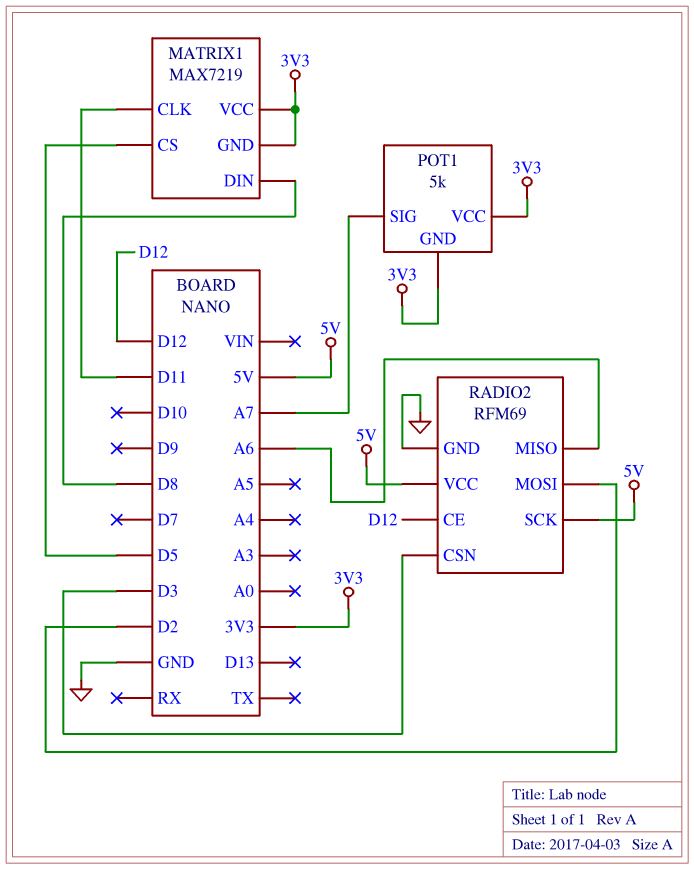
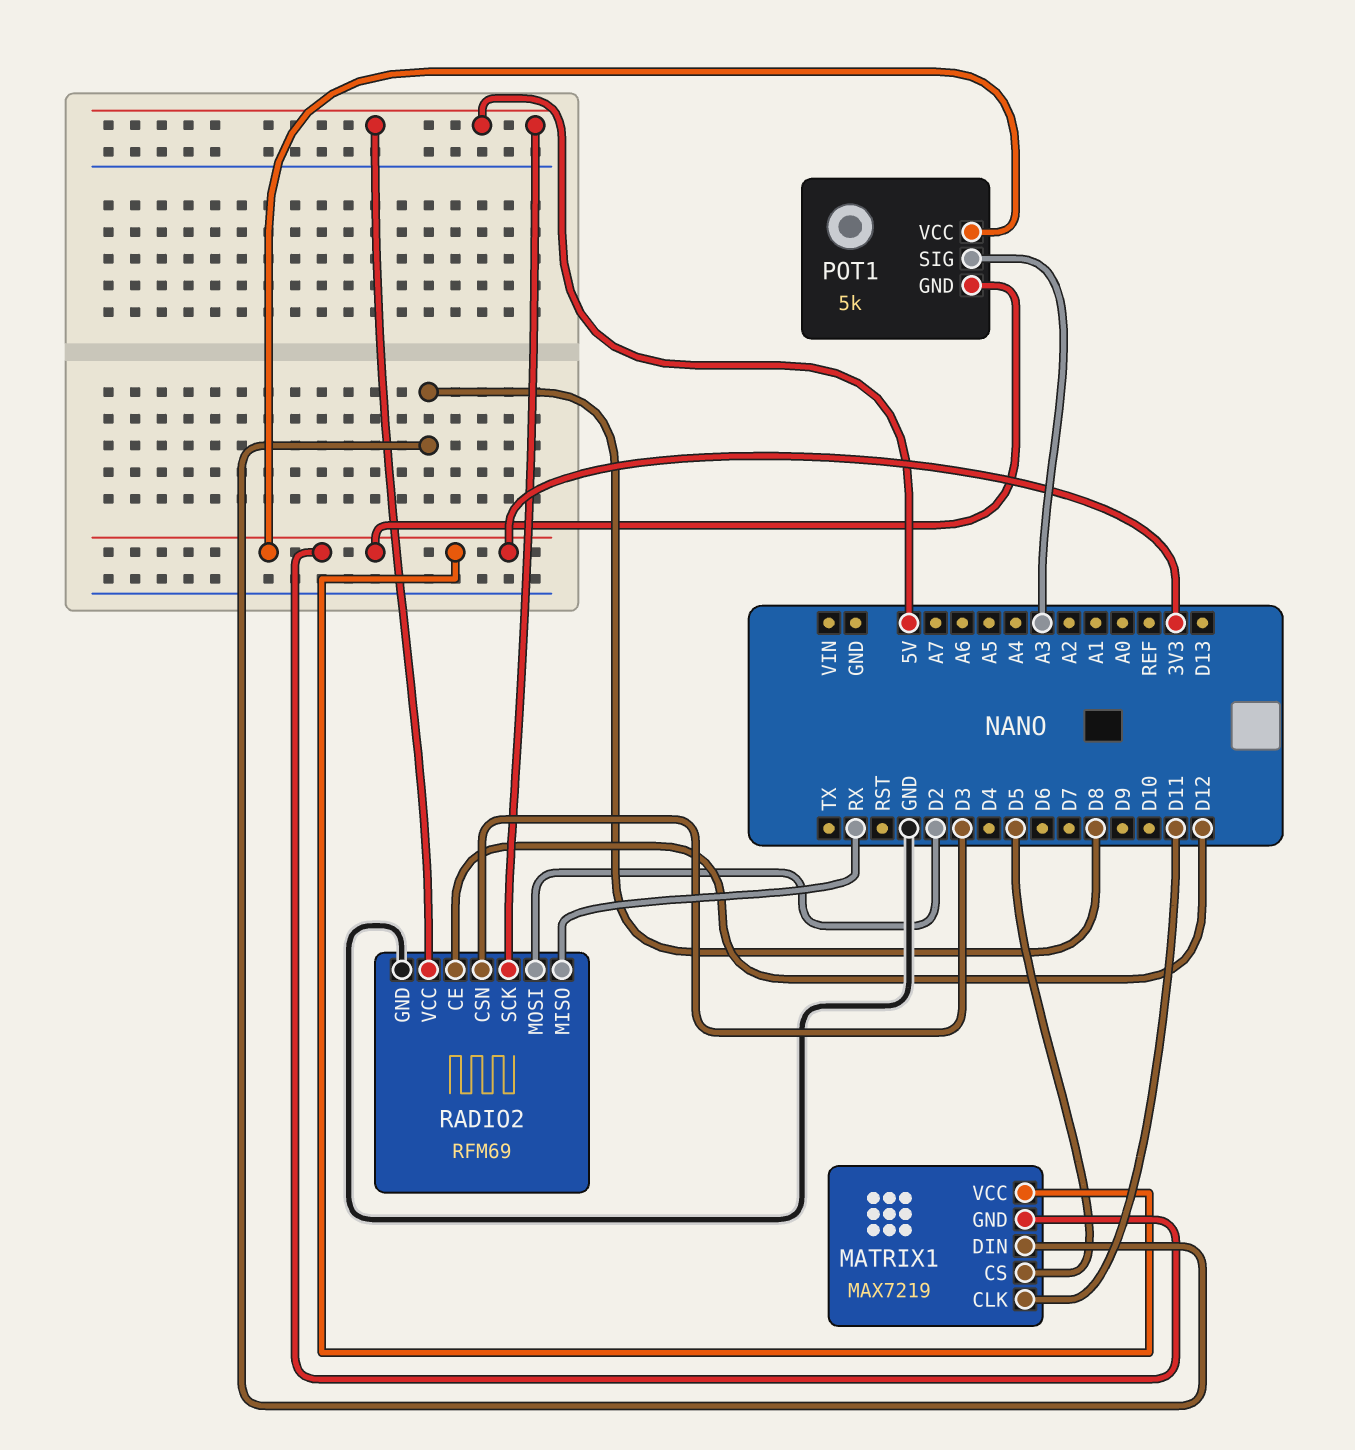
POT1 pin SIG: A7 -> A3
RADIO2 pin MISO: A6 -> RX

